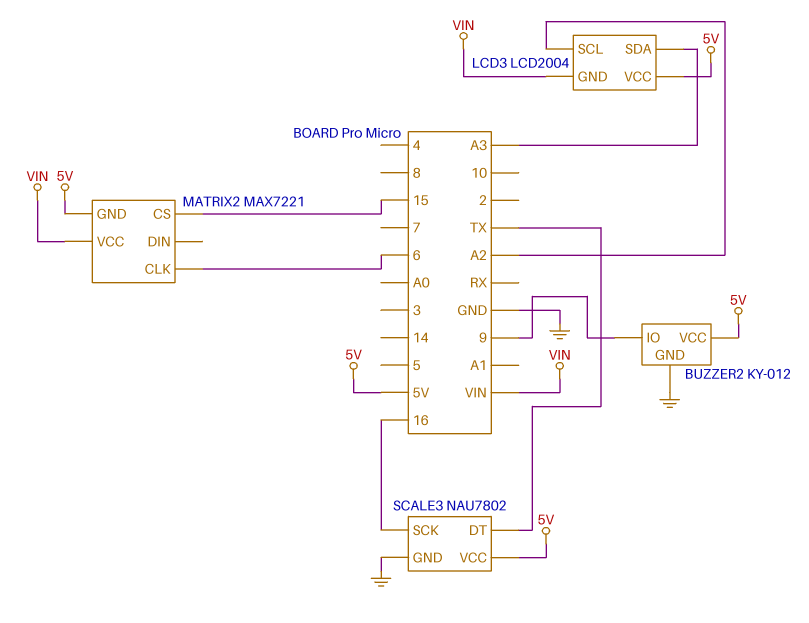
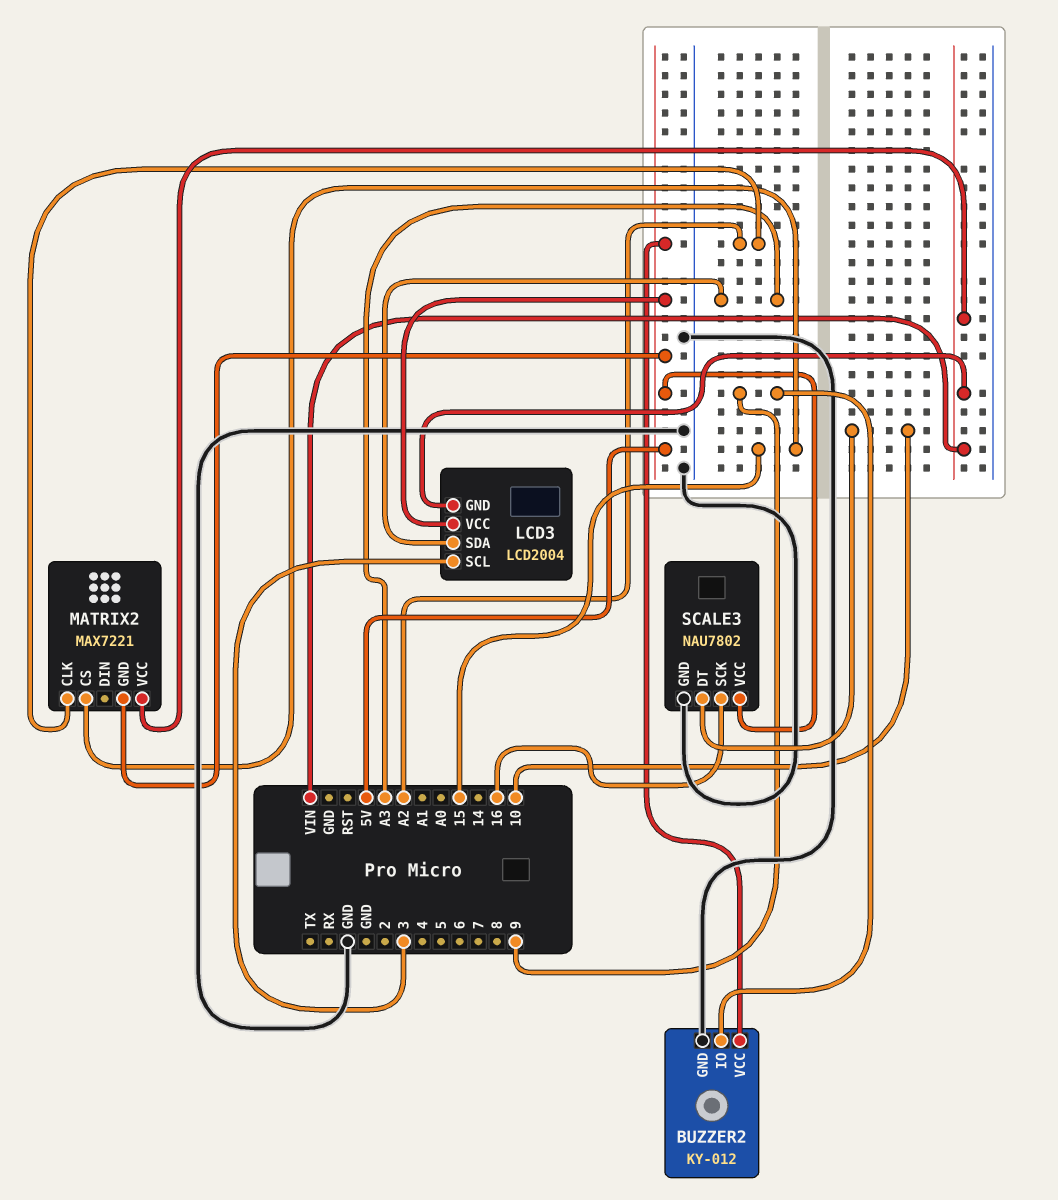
LCD3 pin SCL: A2 -> 3
MATRIX2 pin CLK: 6 -> A2
SCALE3 pin DT: TX -> 10

